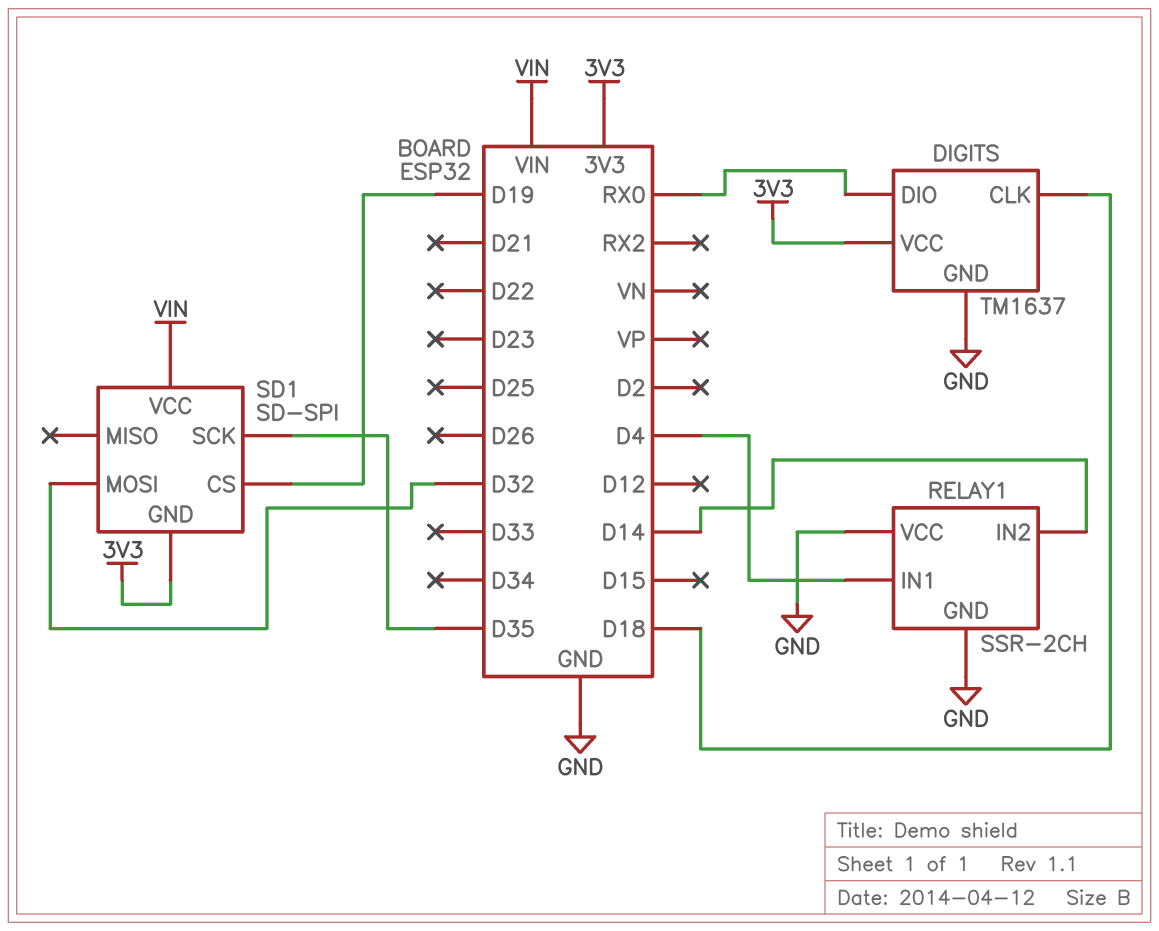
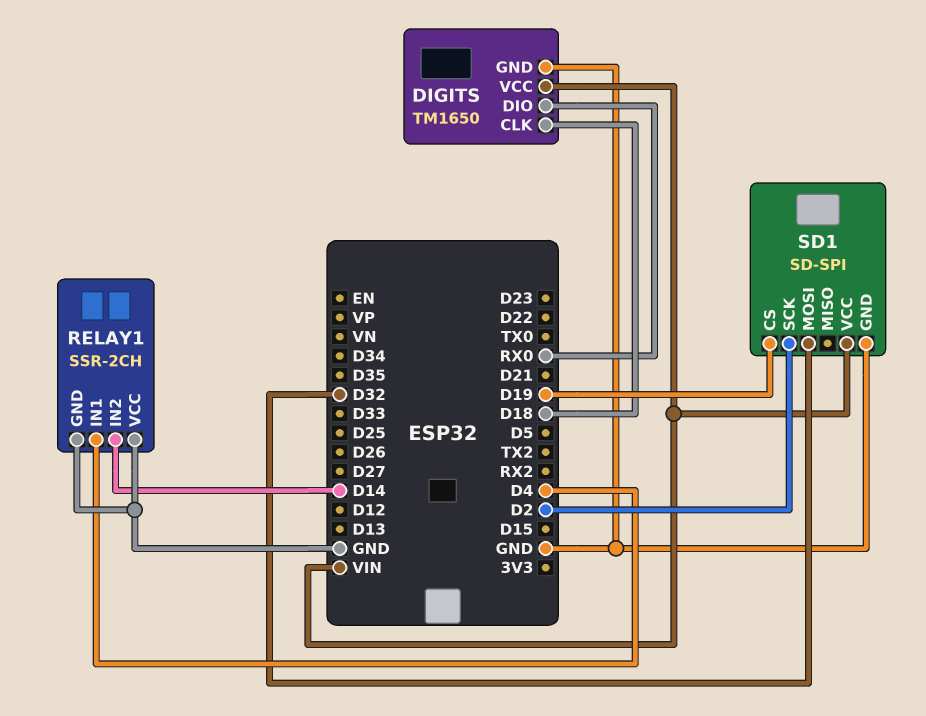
DIGITS: TM1637 -> TM1650
DIGITS pin VCC: 3V3 -> VIN
SD1 pin GND: 3V3 -> GND
SD1 pin SCK: D35 -> D2

